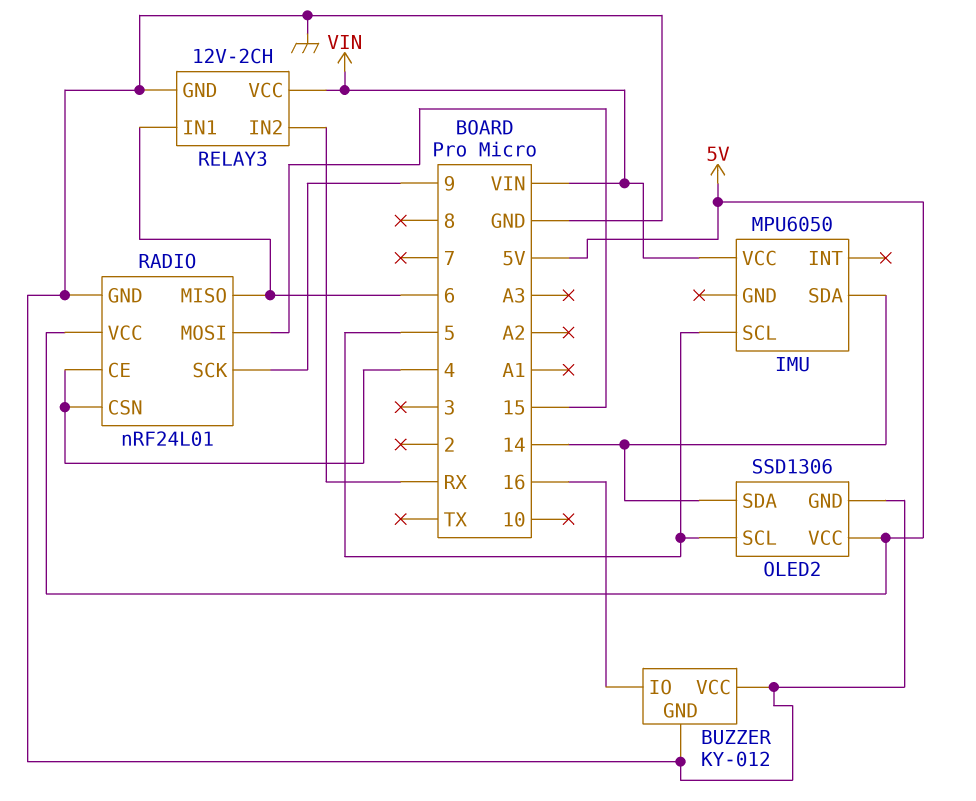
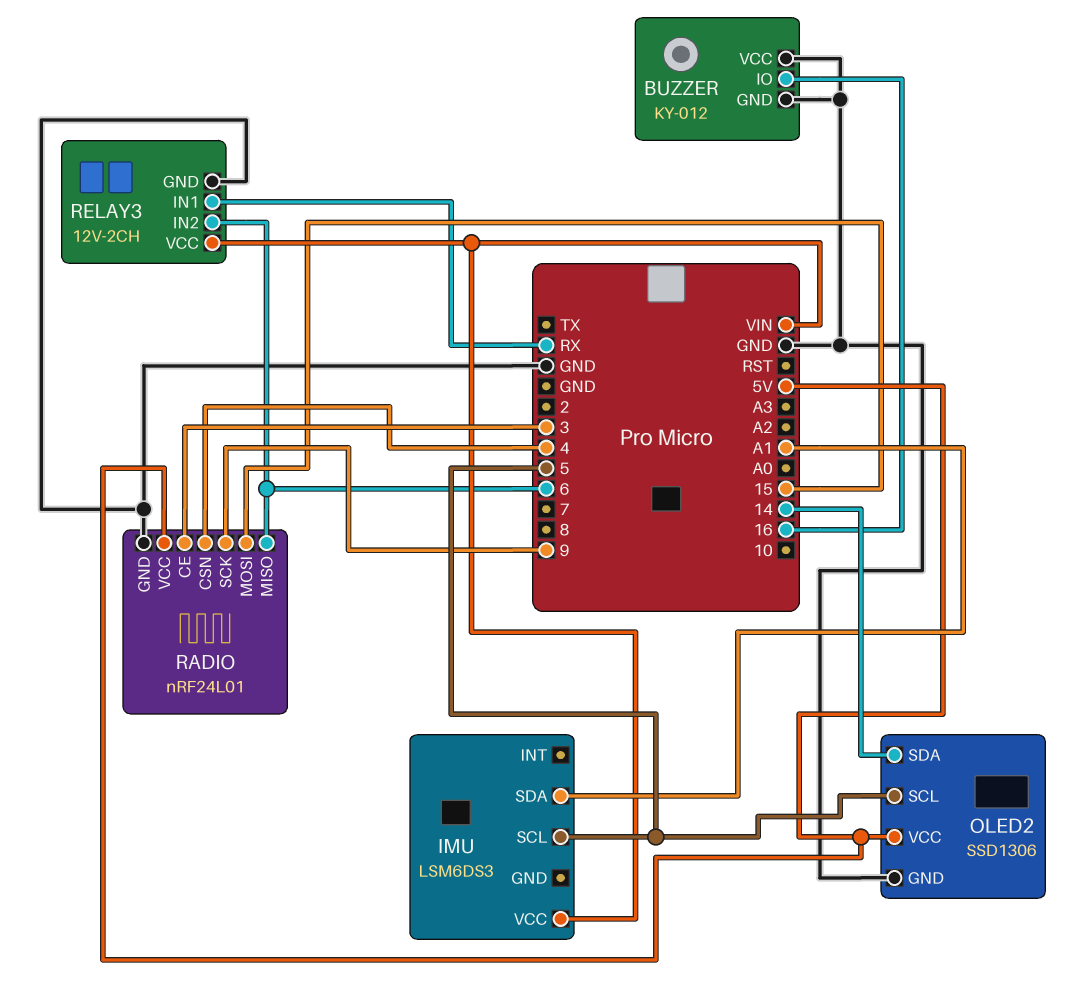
IMU: MPU6050 -> LSM6DS3
IMU pin SDA: 14 -> A1
RADIO pin CE: 4 -> 3
RELAY3 pin IN1: 6 -> RX
RELAY3 pin IN2: RX -> 6

